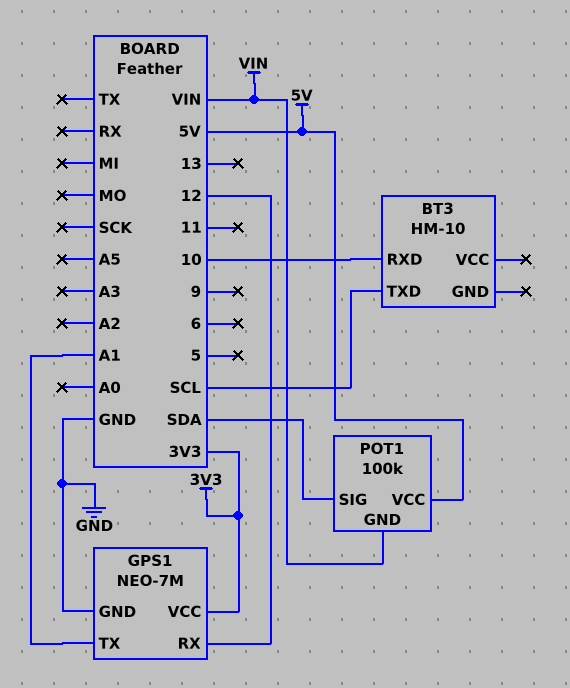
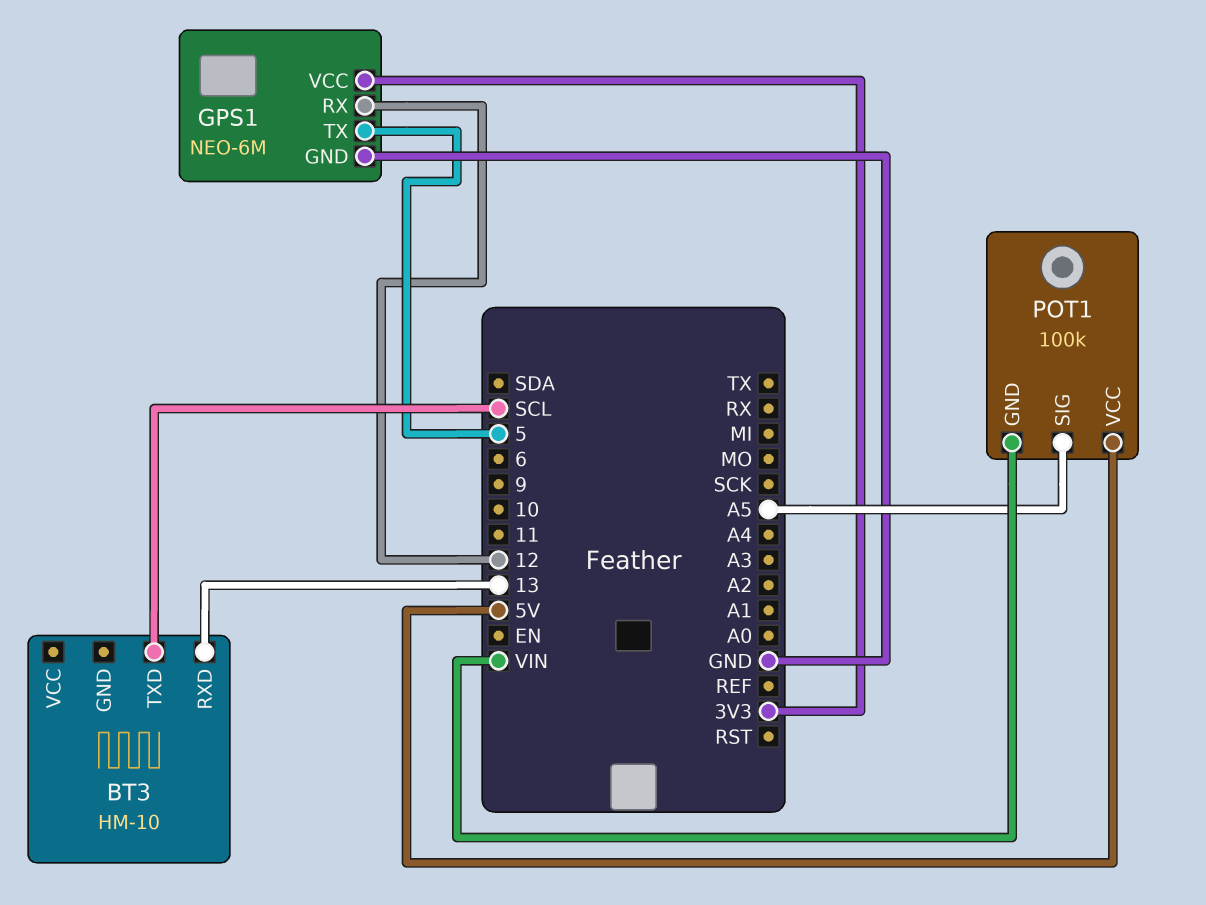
BT3 pin RXD: 10 -> 13
GPS1: NEO-7M -> NEO-6M
GPS1 pin TX: A1 -> 5
POT1 pin SIG: SDA -> A5

